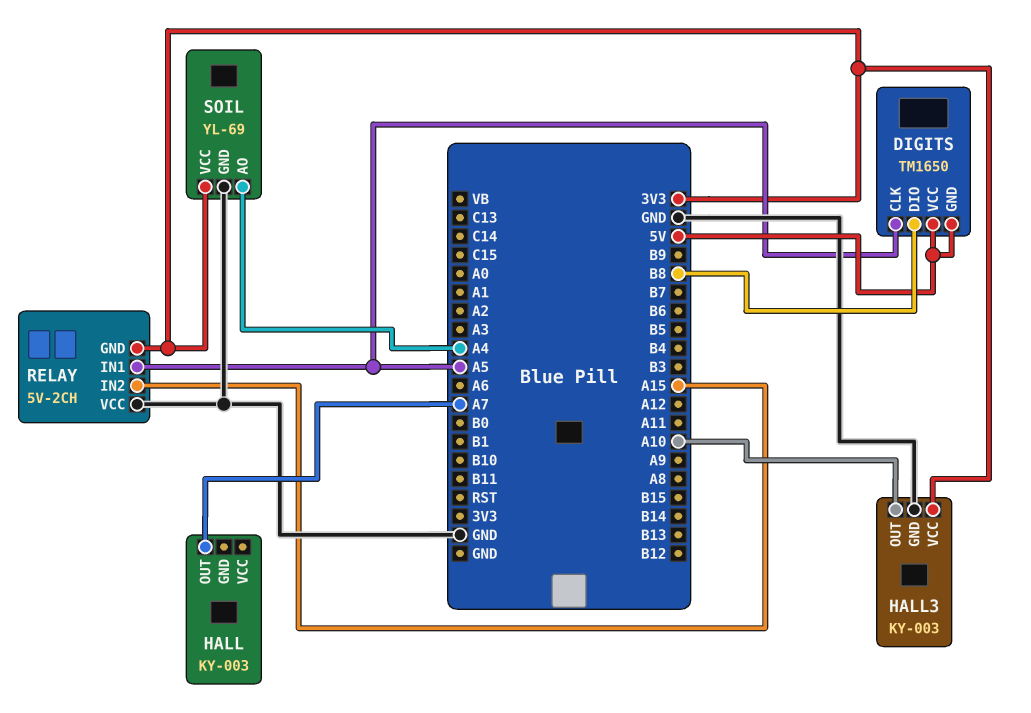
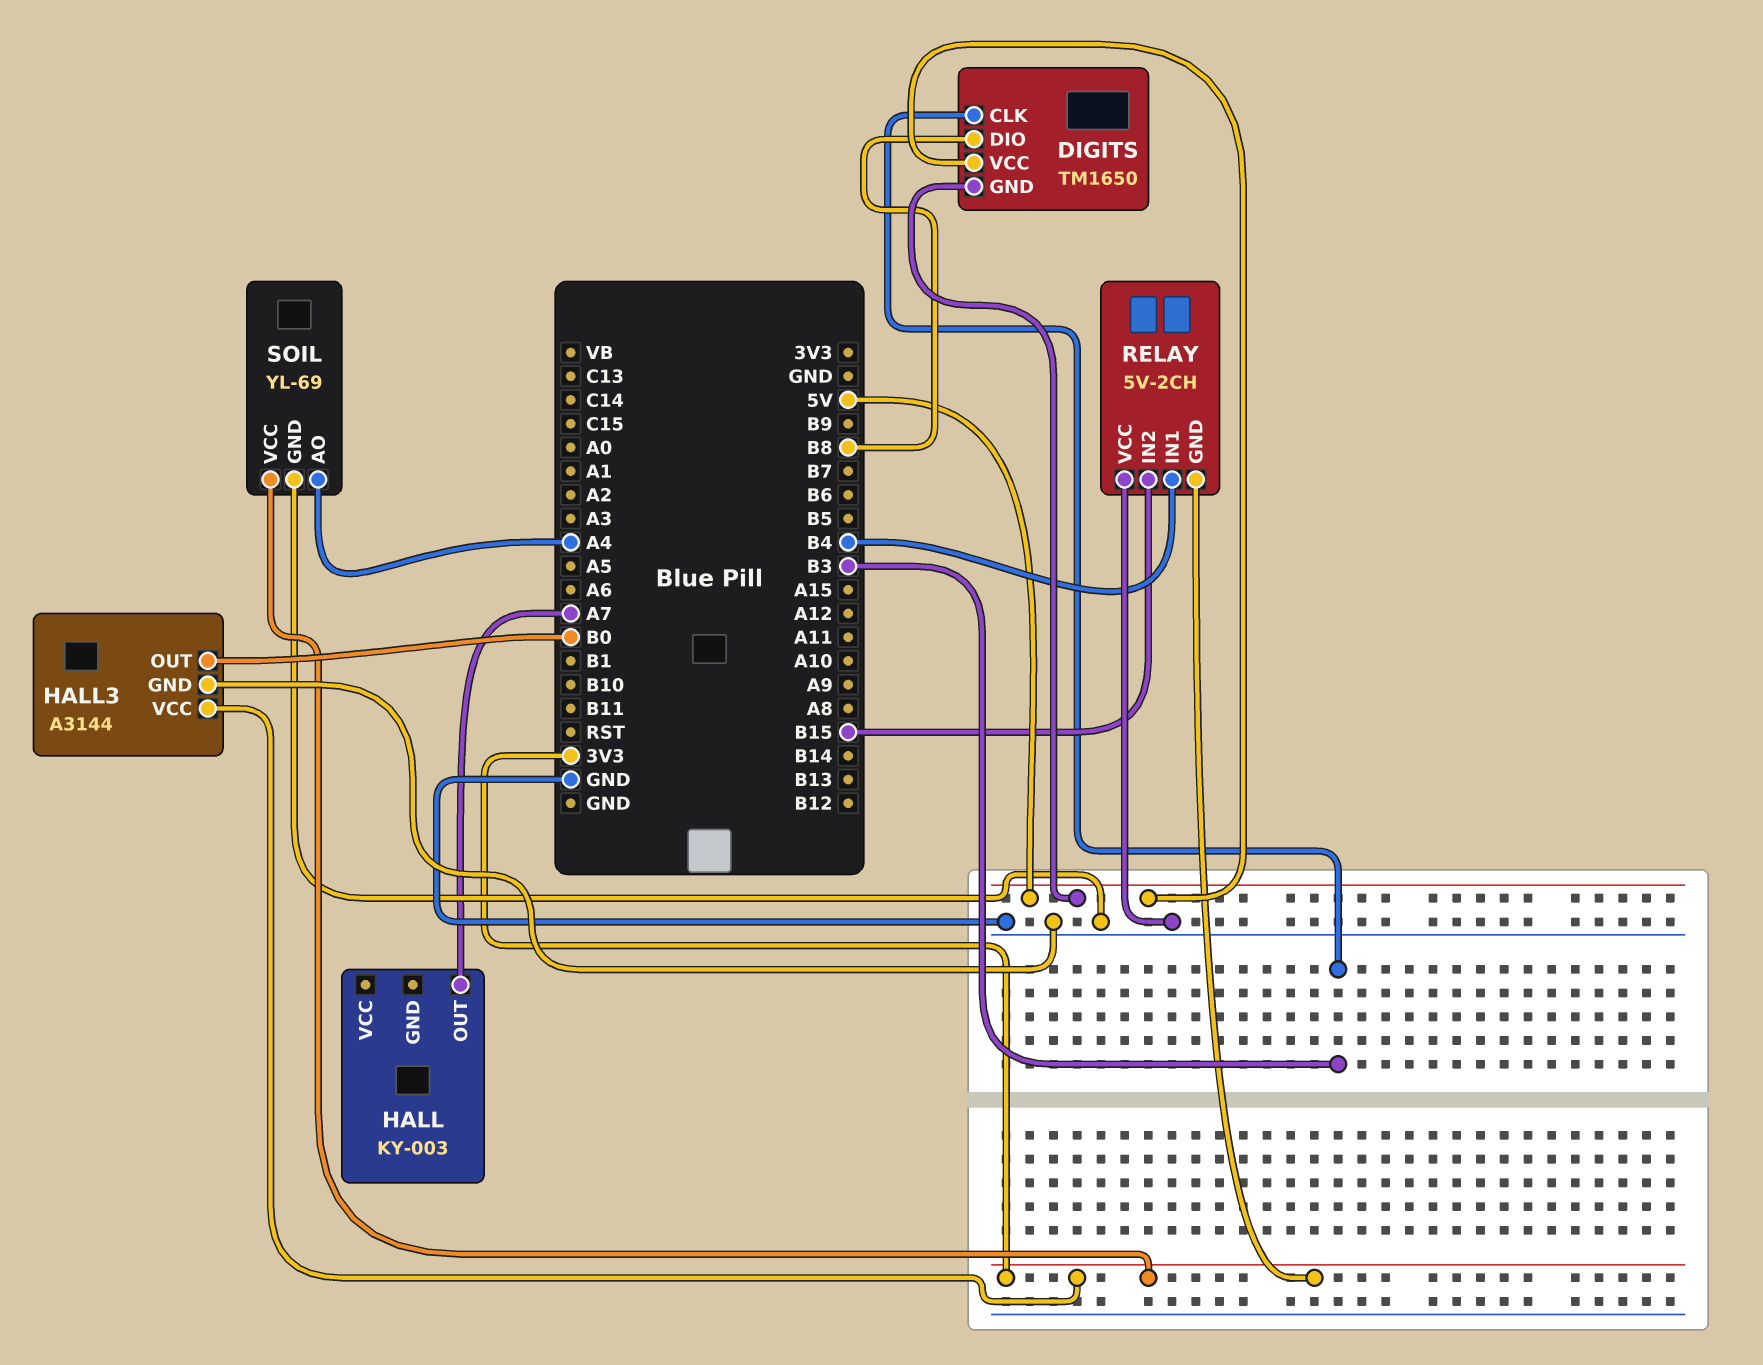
DIGITS pin CLK: A5 -> B3
HALL3: KY-003 -> A3144
HALL3 pin OUT: A10 -> B0
RELAY pin IN1: A5 -> B4
RELAY pin IN2: A15 -> B15

